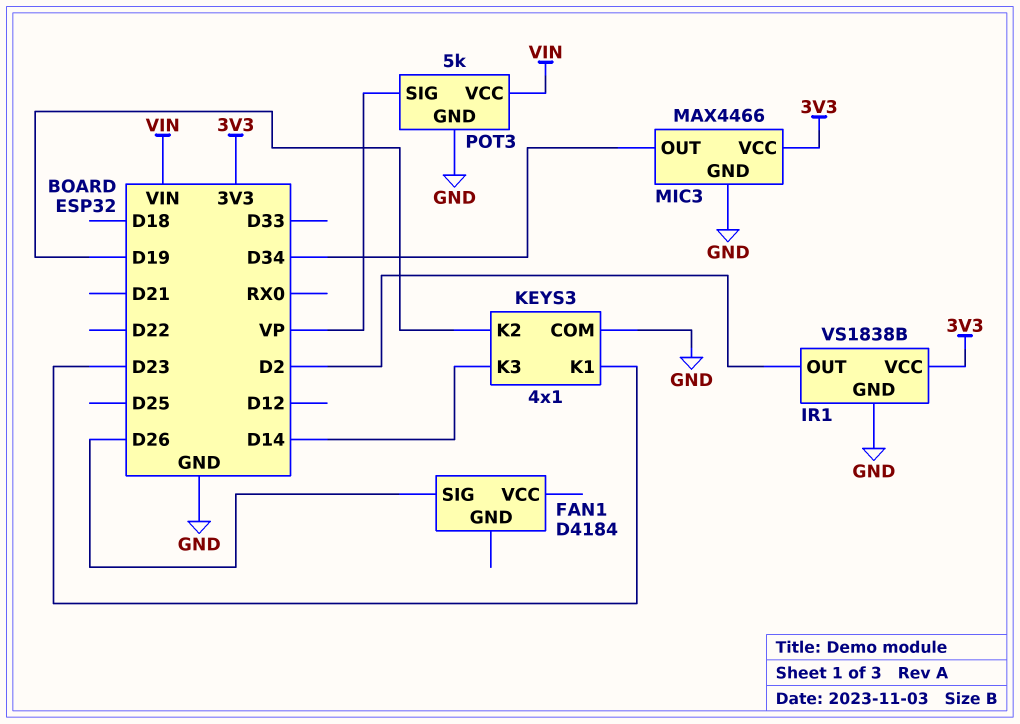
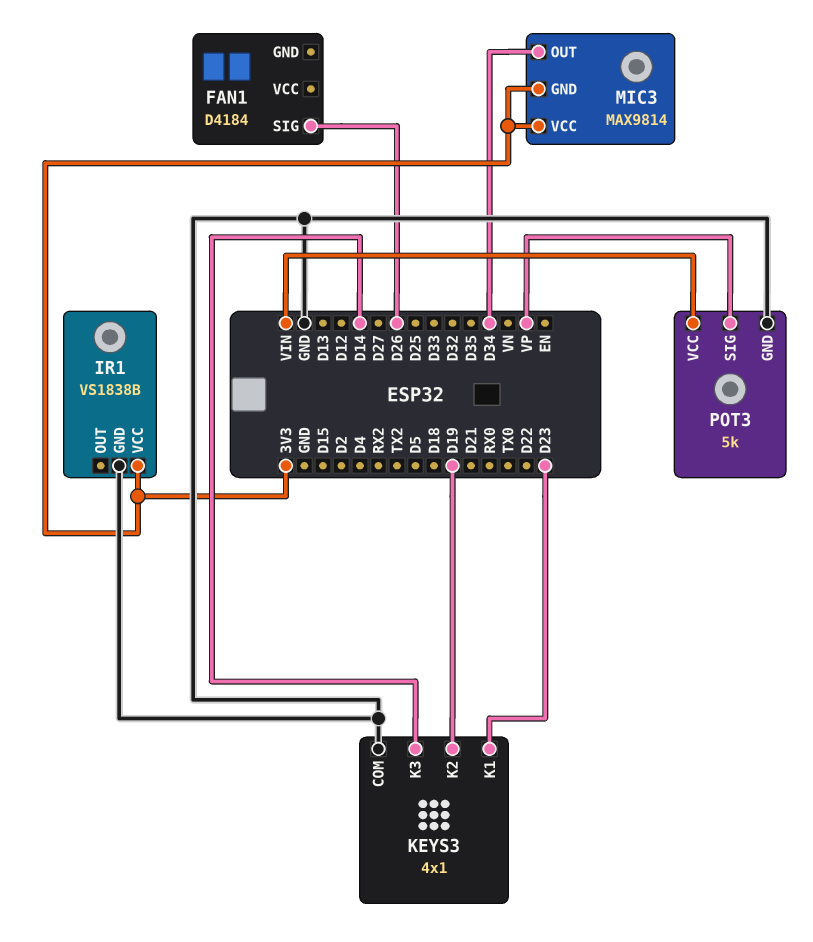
IR1 pin OUT: D2 -> none
MIC3: MAX4466 -> MAX9814
MIC3 pin GND: GND -> 3V3

